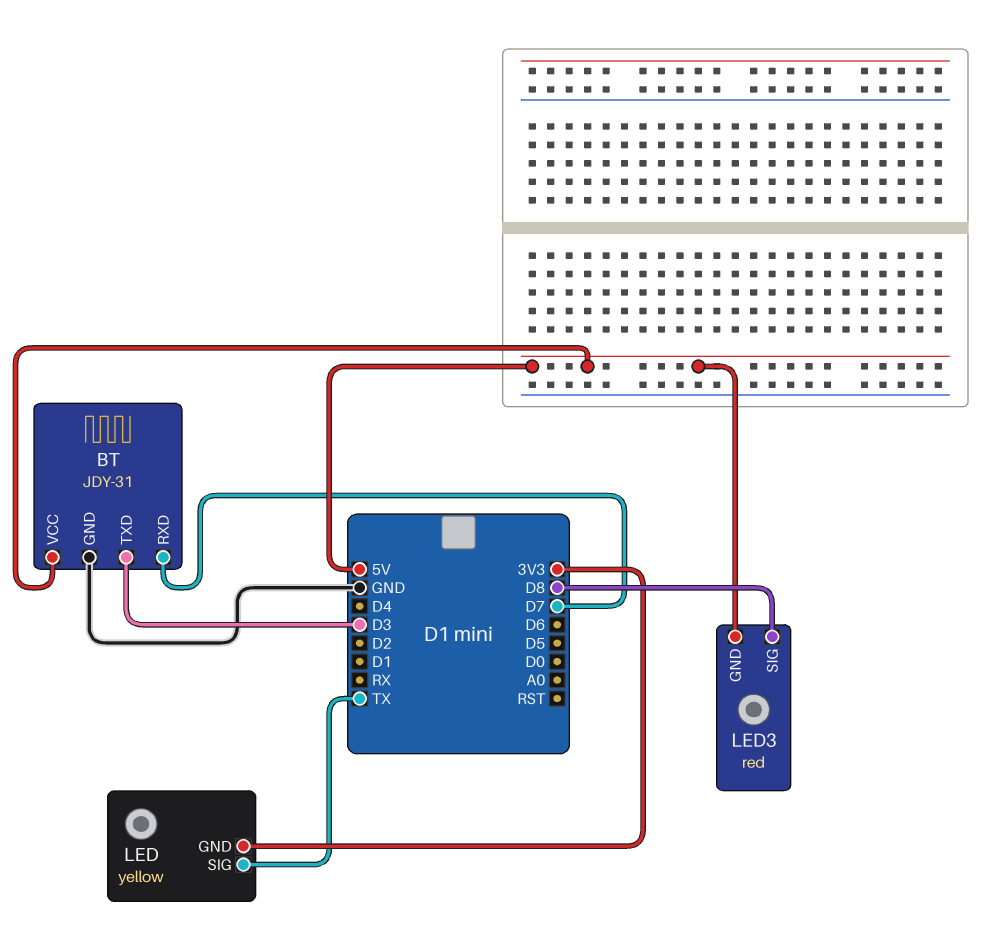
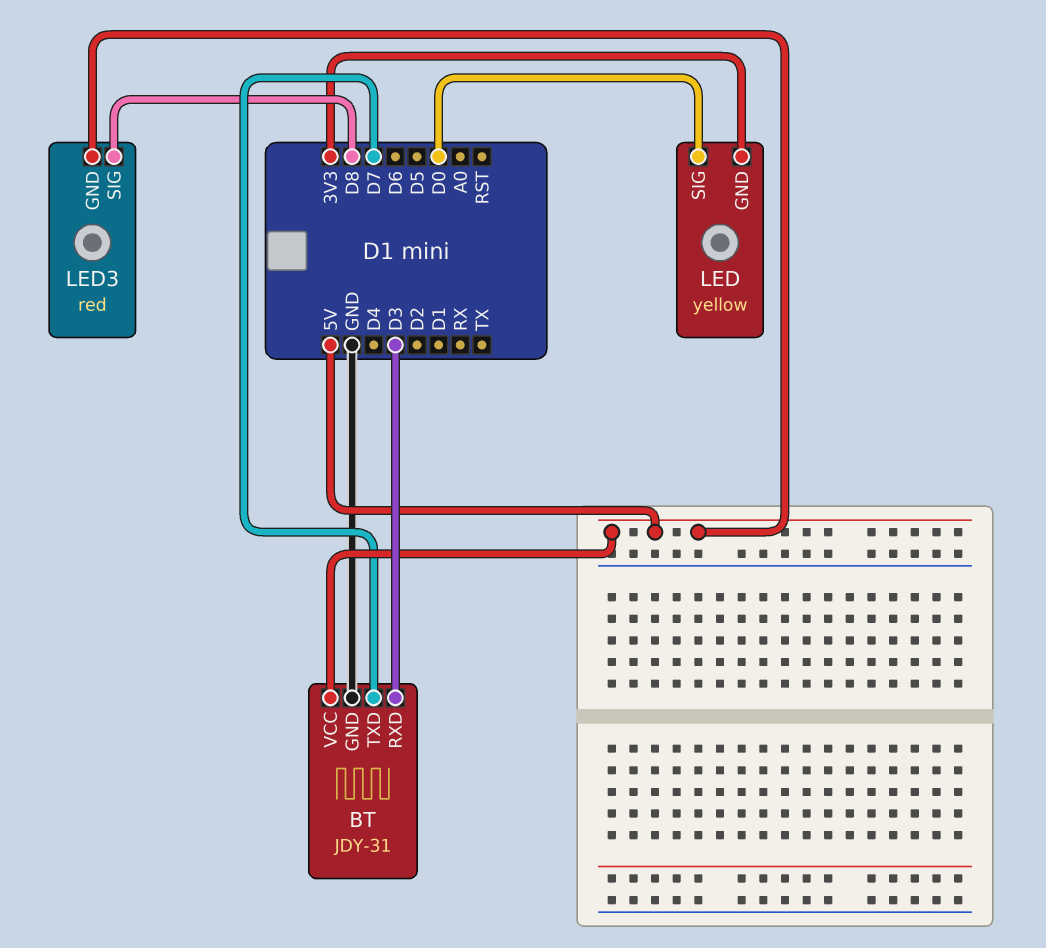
BT pin RXD: D7 -> D3
BT pin TXD: D3 -> D7
LED pin SIG: TX -> D0

